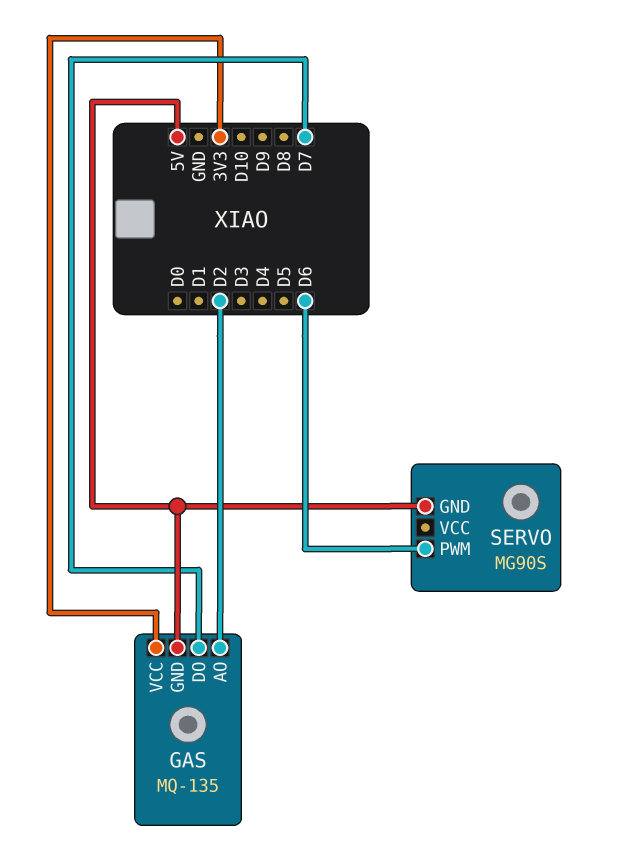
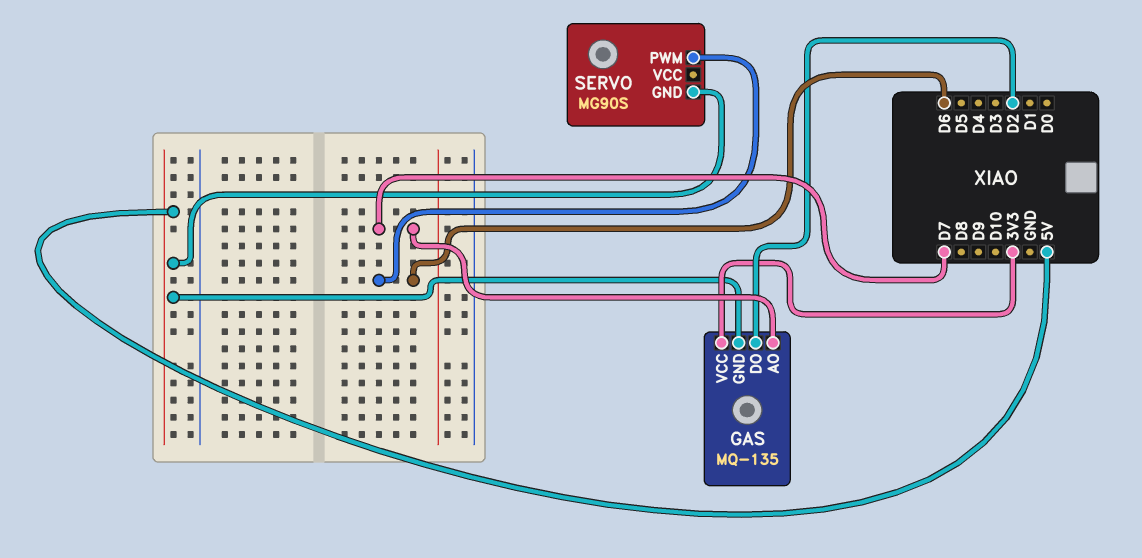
GAS pin AO: D2 -> D7
GAS pin DO: D7 -> D2

